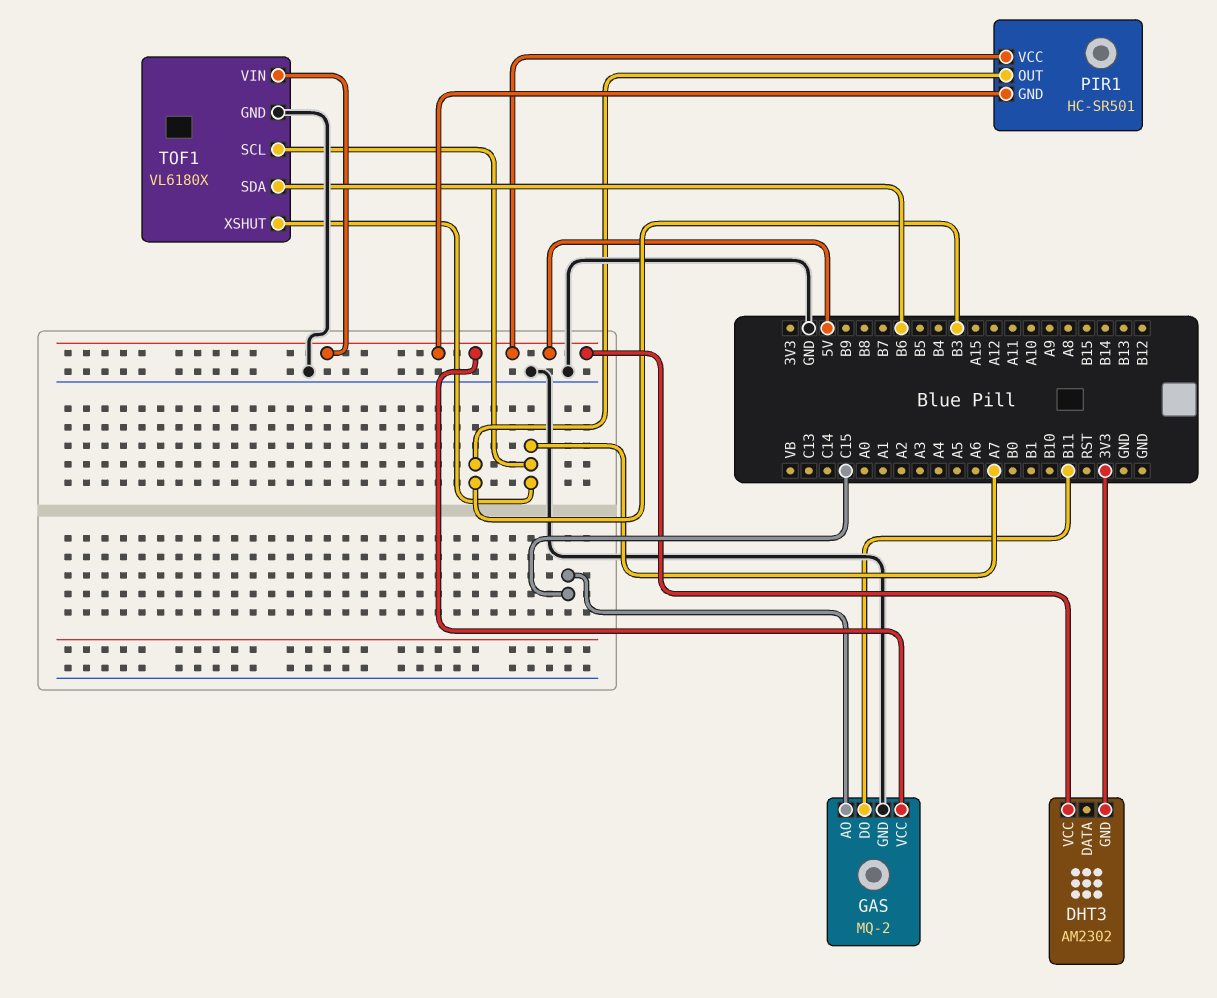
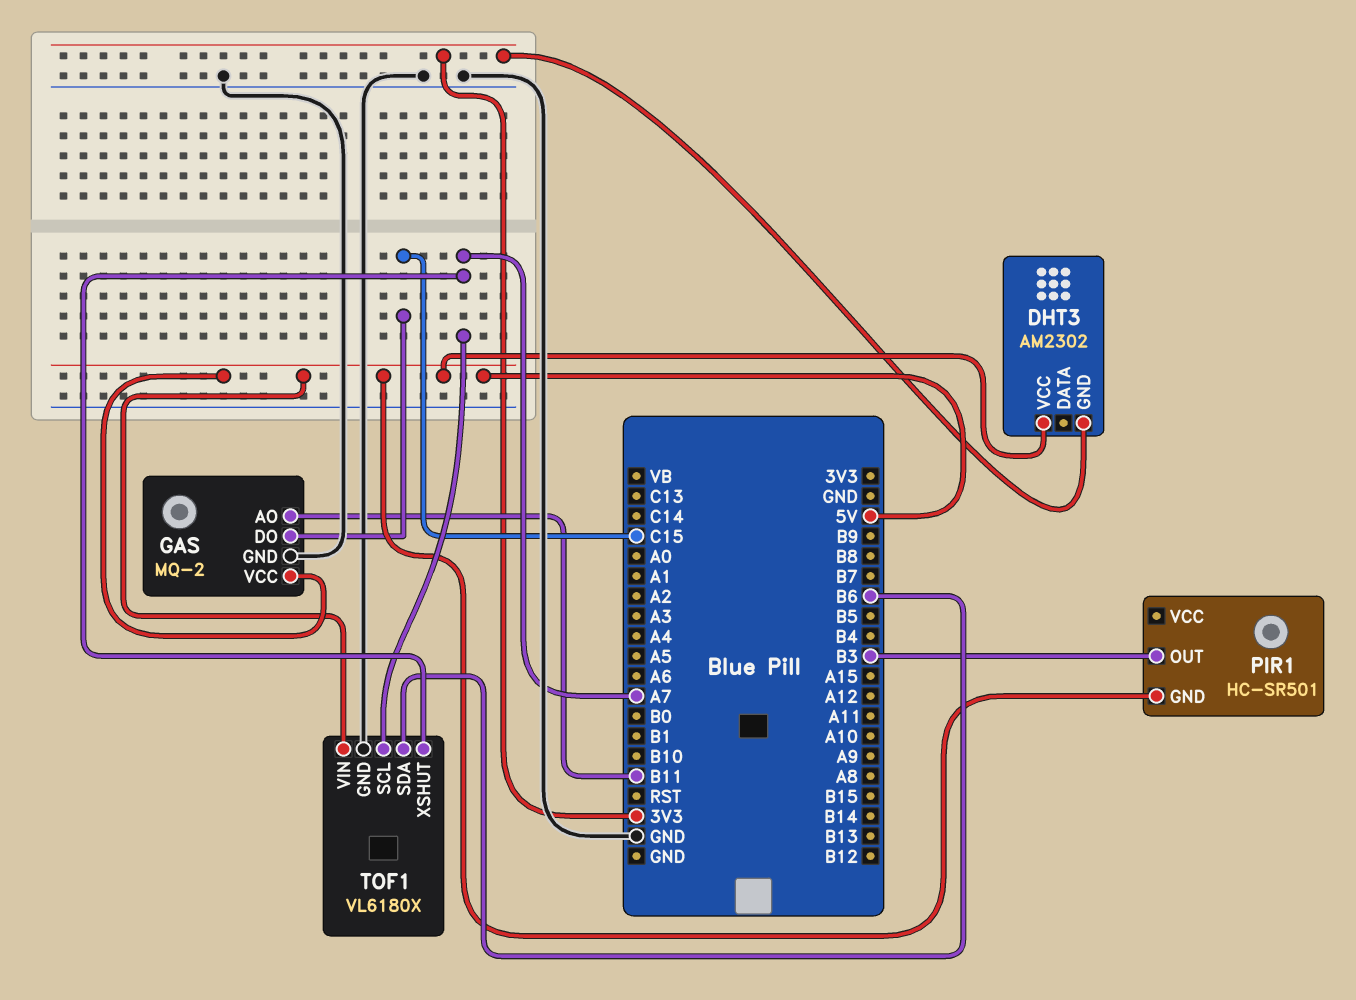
GAS pin AO: C15 -> B11
GAS pin DO: B11 -> C15
PIR1 pin VCC: 5V -> none

